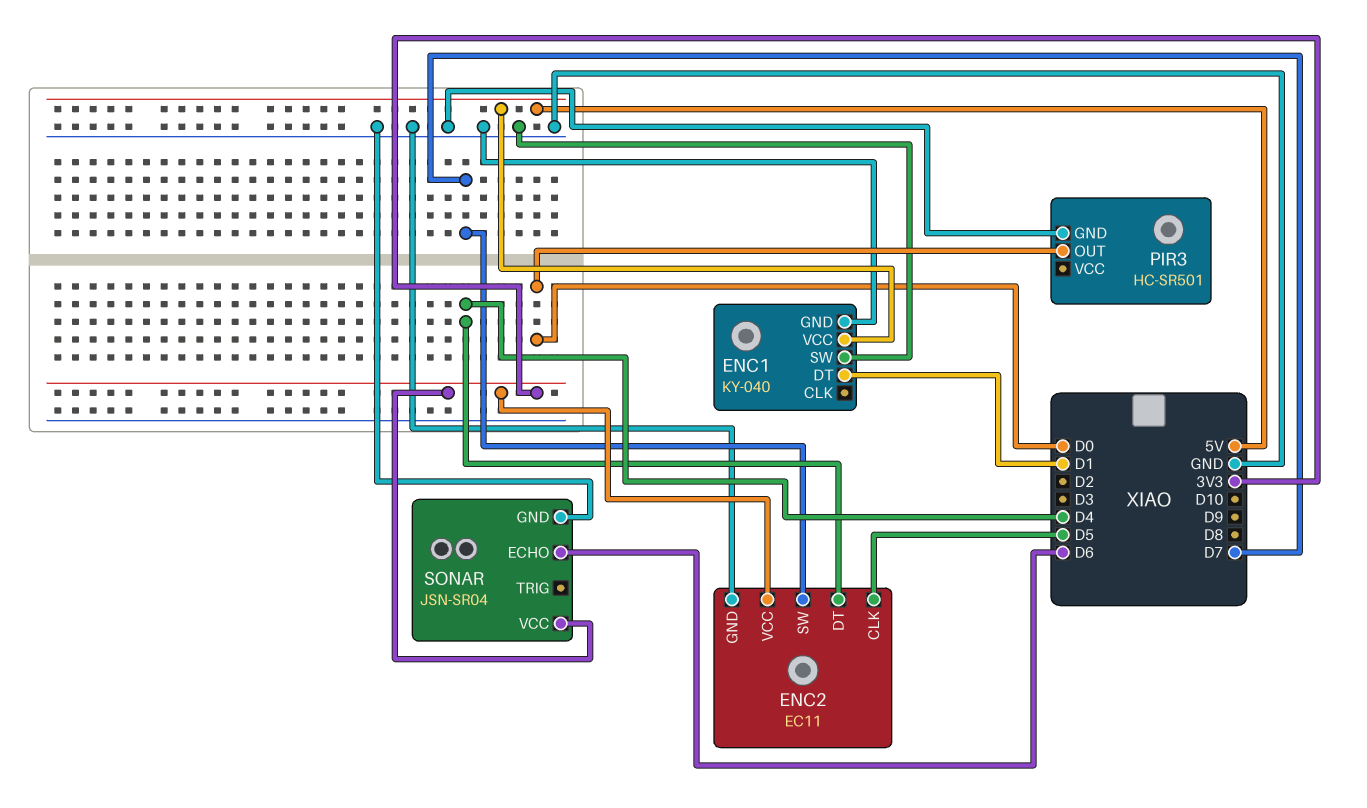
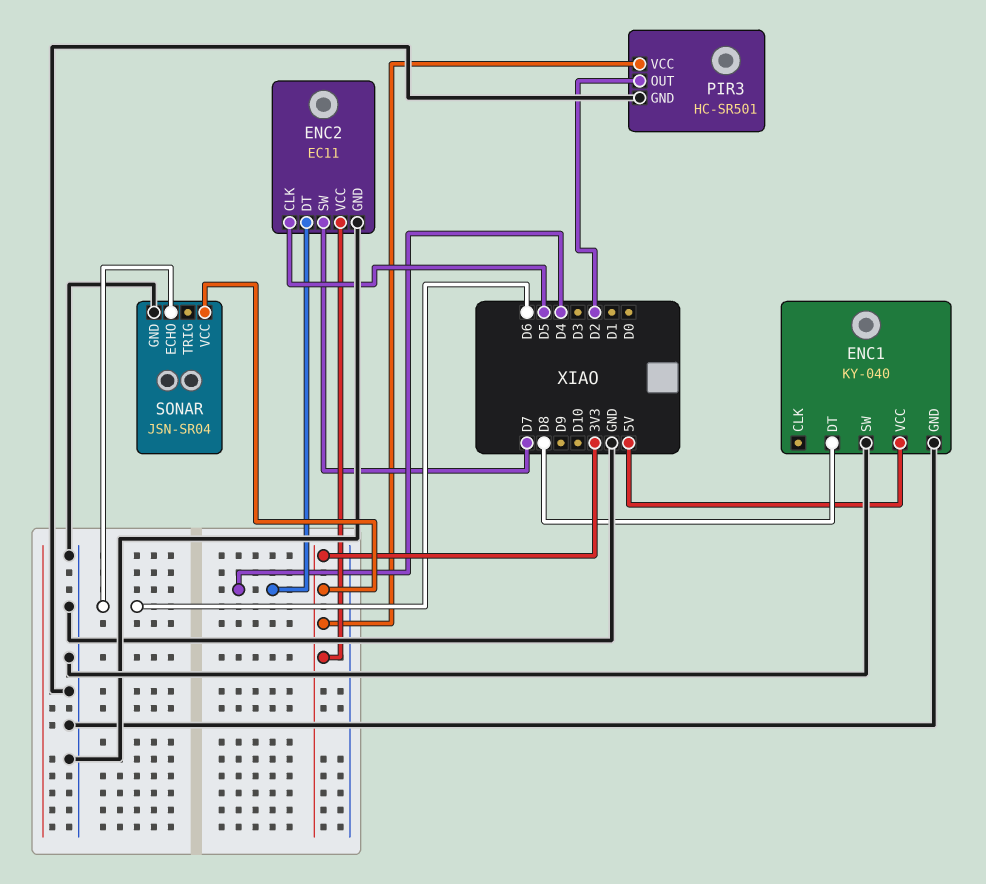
ENC1 pin DT: D1 -> D8
PIR3 pin OUT: D0 -> D2
PIR3 pin VCC: none -> 3V3

